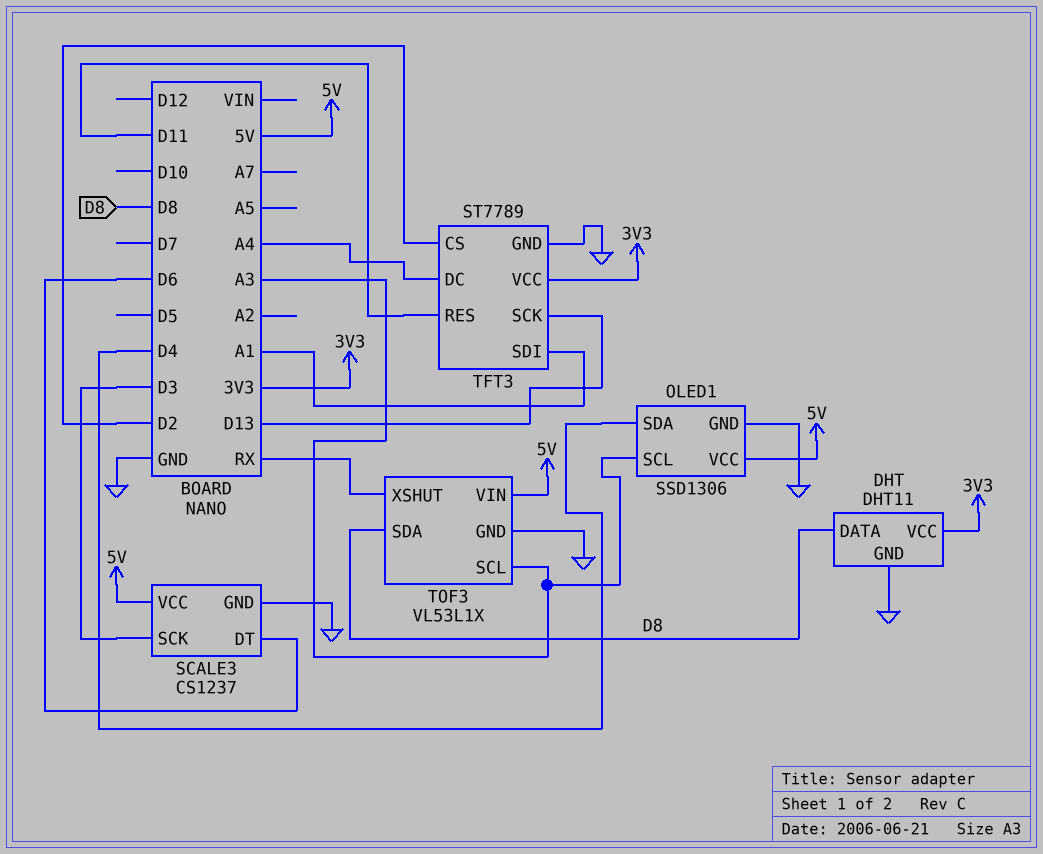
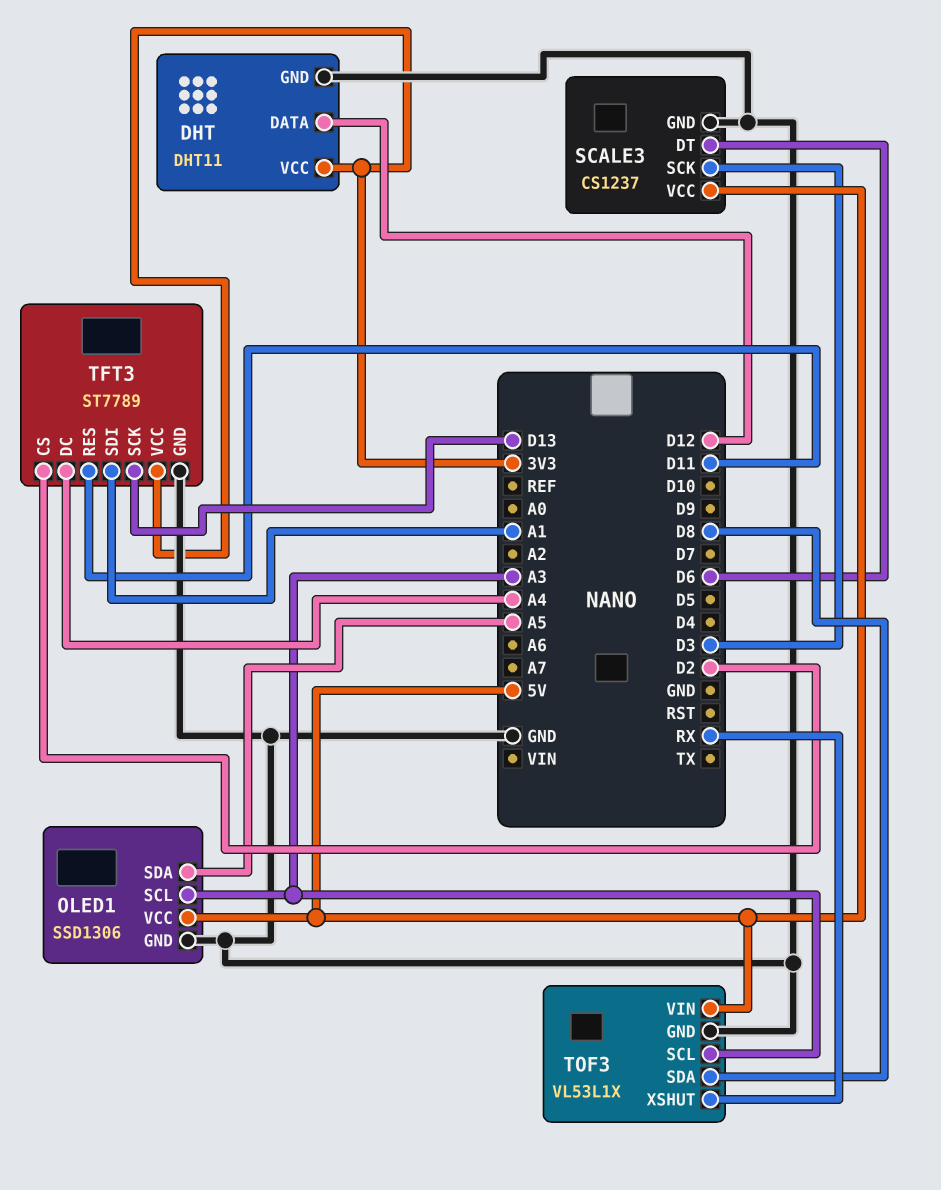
DHT pin DATA: D8 -> D12
OLED1 pin SDA: D4 -> A5

